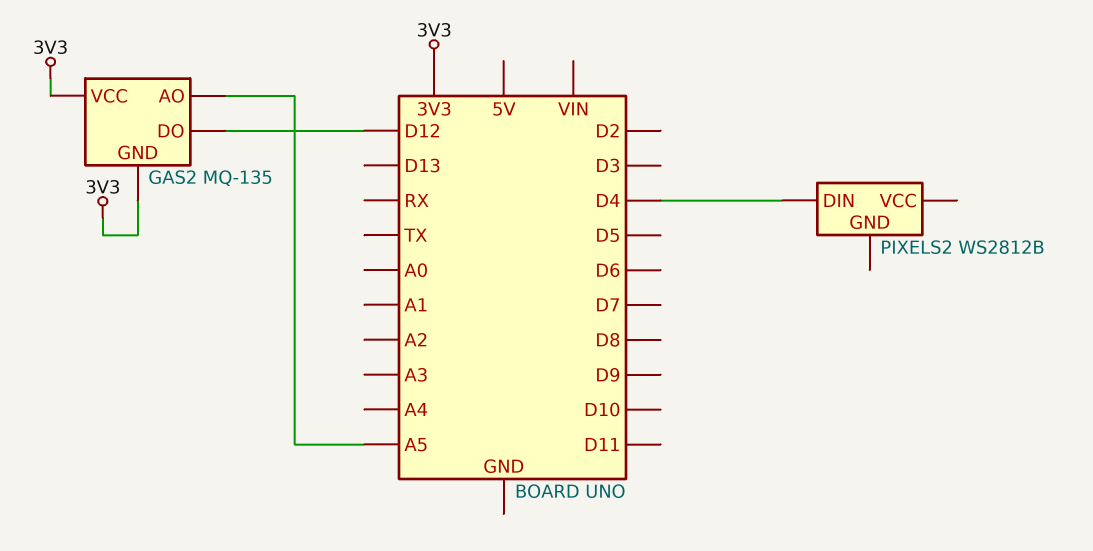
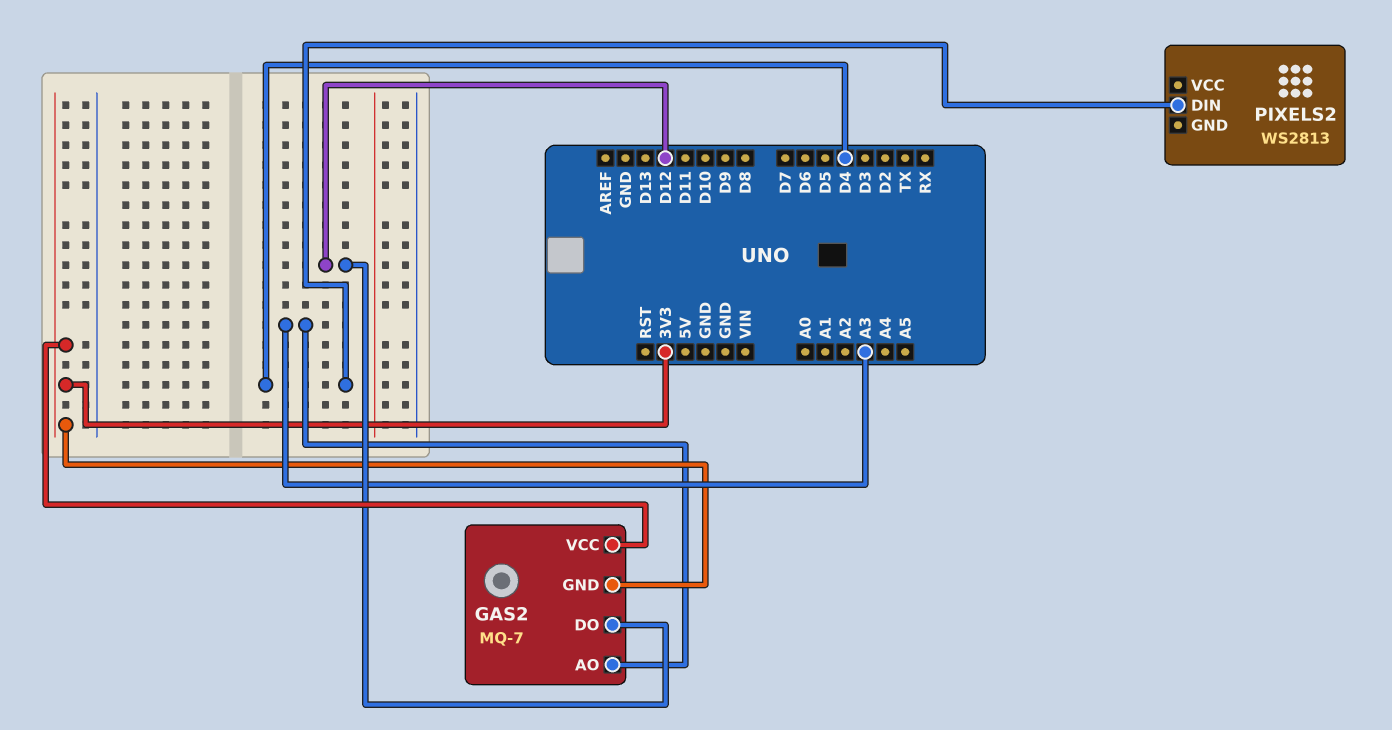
GAS2: MQ-135 -> MQ-7
GAS2 pin AO: A5 -> A3
PIXELS2: WS2812B -> WS2813

